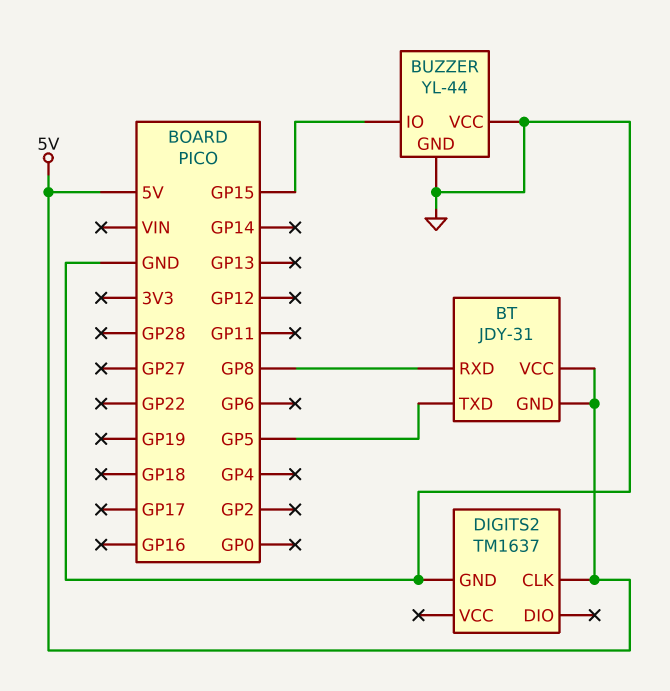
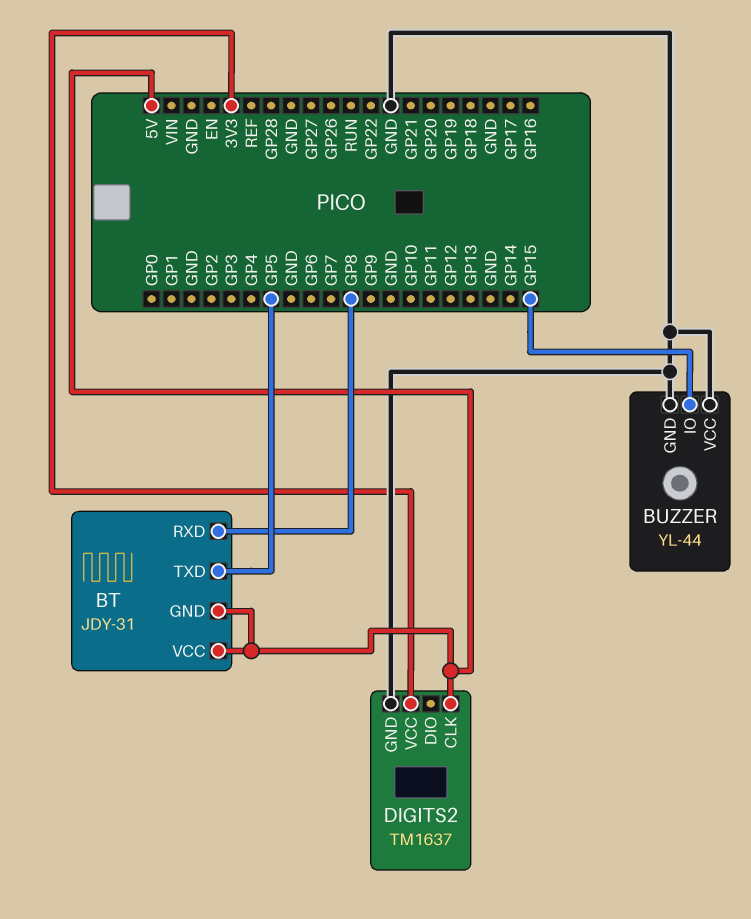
DIGITS2 pin VCC: none -> 3V3

